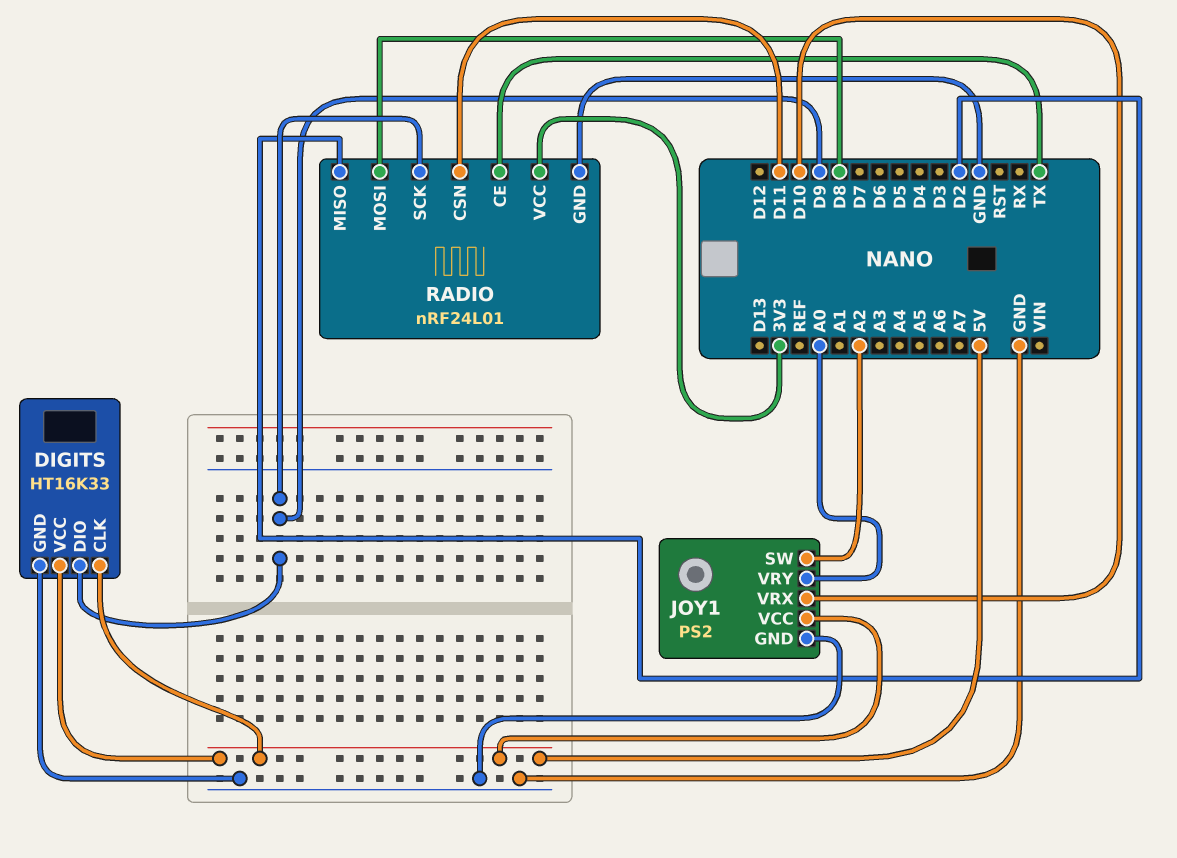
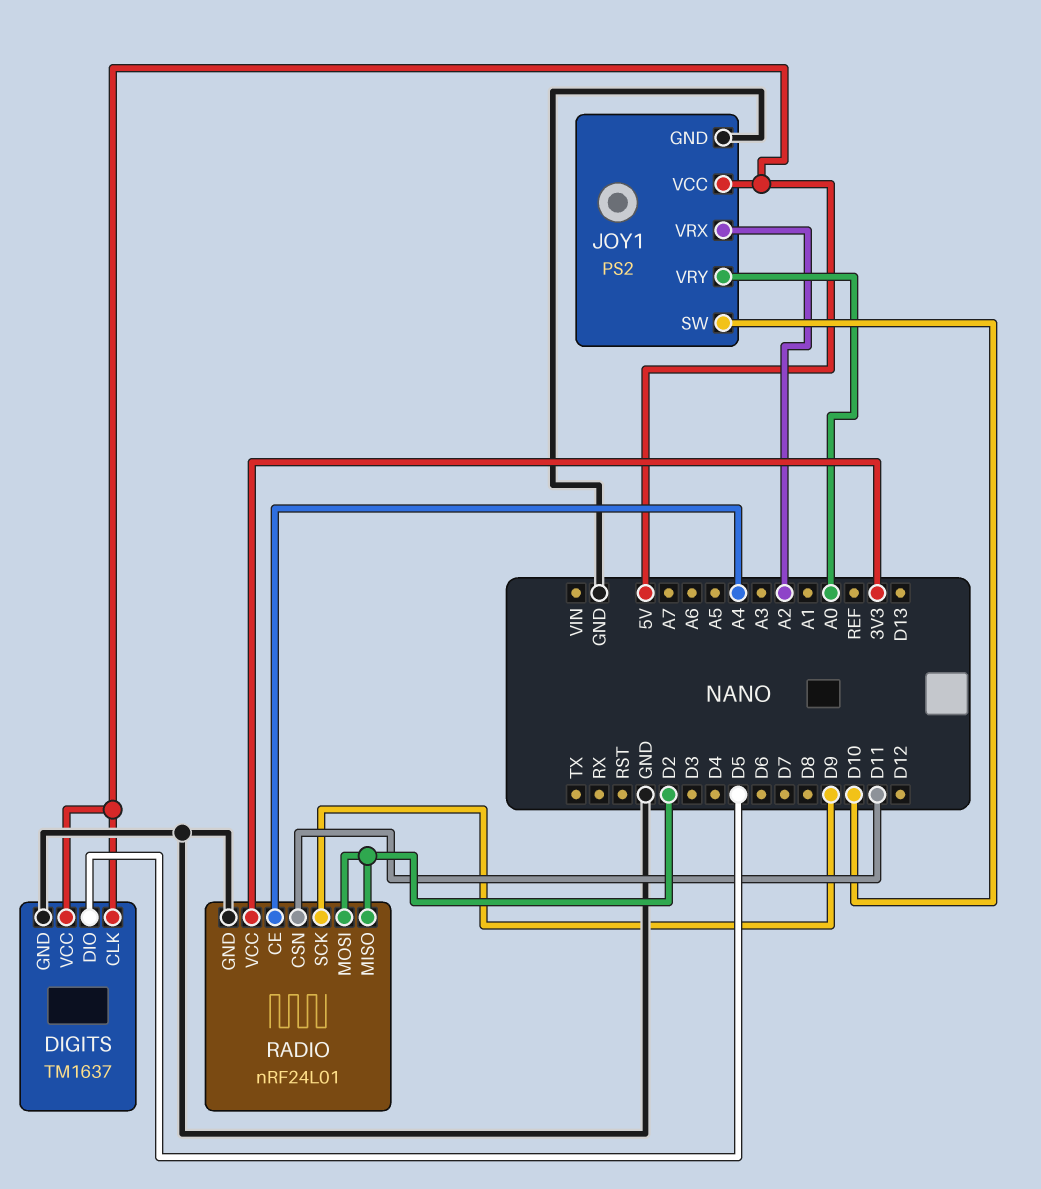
DIGITS: HT16K33 -> TM1637
DIGITS pin DIO: D9 -> D5
JOY1 pin SW: A2 -> D10
JOY1 pin VRX: D10 -> A2
RADIO pin CE: TX -> A4
RADIO pin MOSI: D8 -> D2

